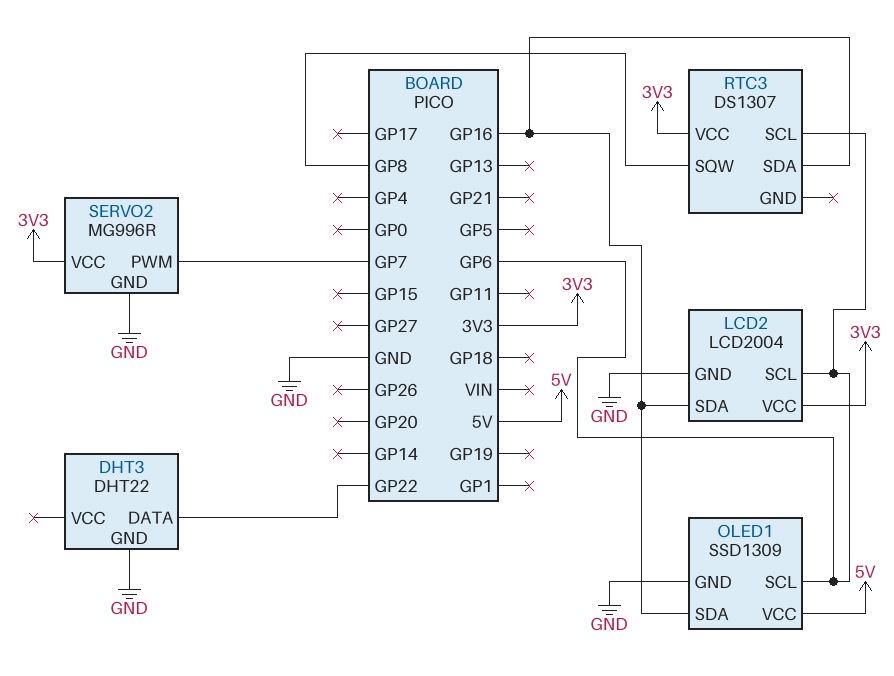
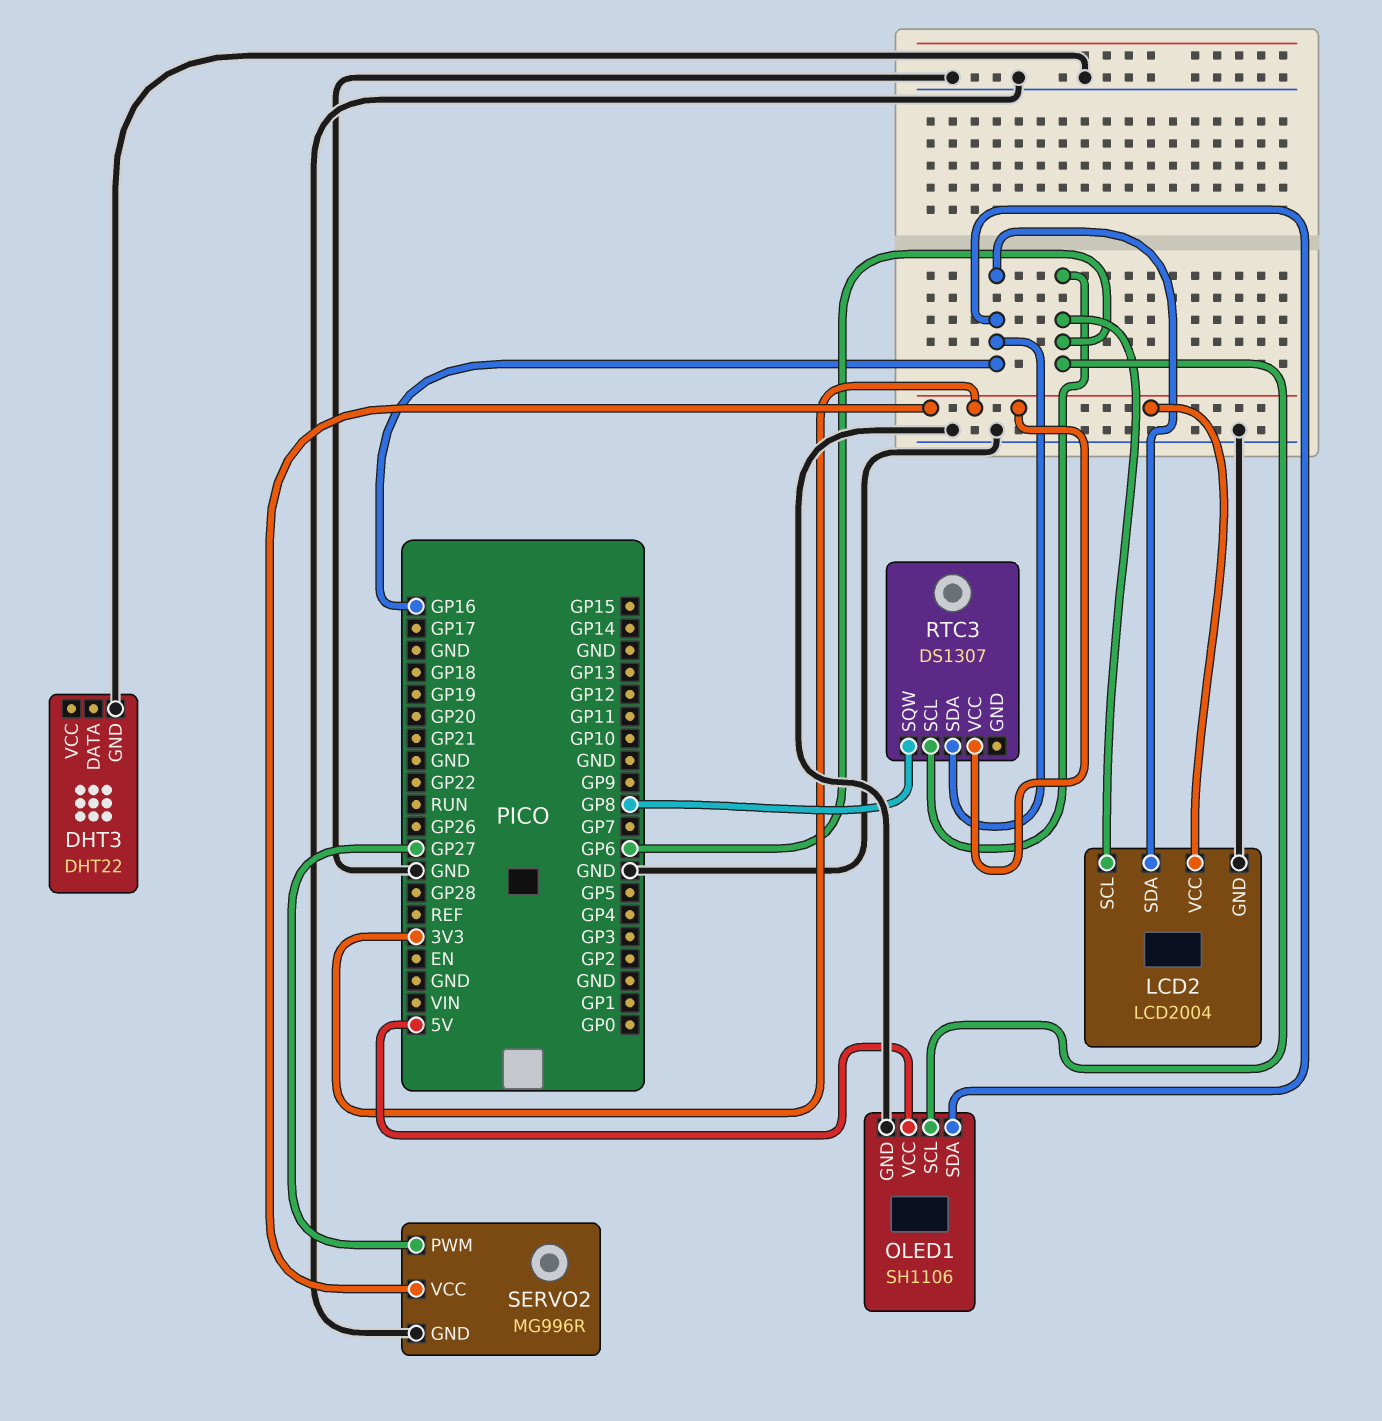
DHT3 pin DATA: GP22 -> none
OLED1: SSD1309 -> SH1106
SERVO2 pin PWM: GP7 -> GP27

